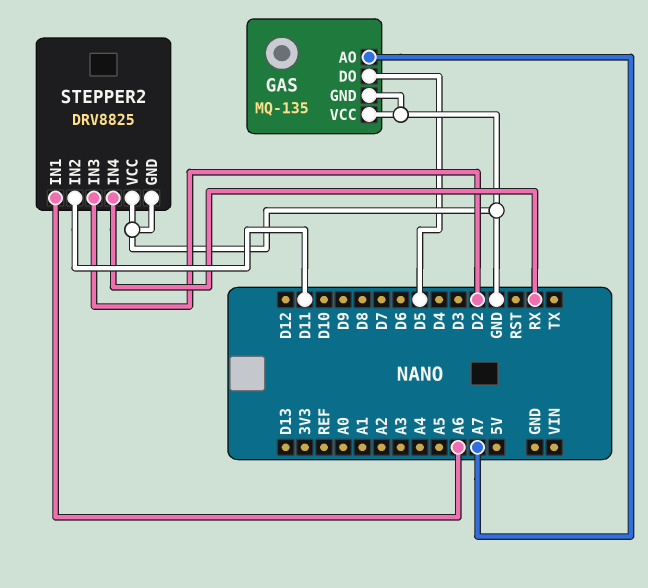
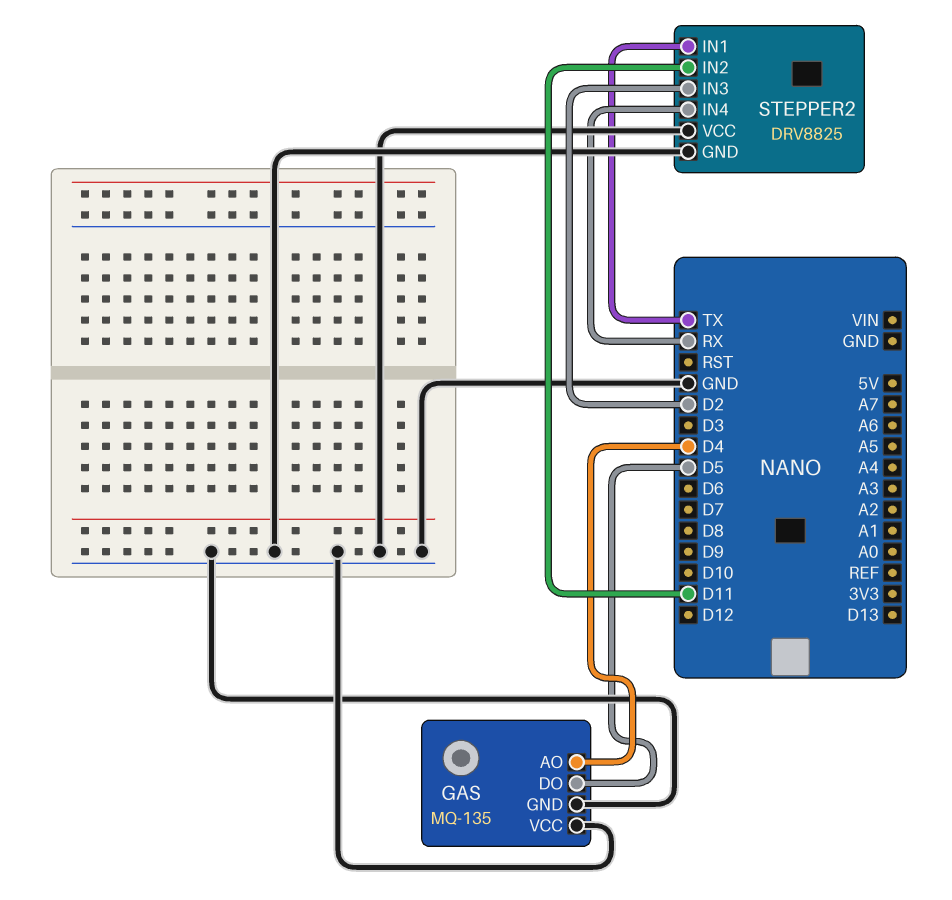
GAS pin AO: A7 -> D4
STEPPER2 pin IN1: A6 -> TX

